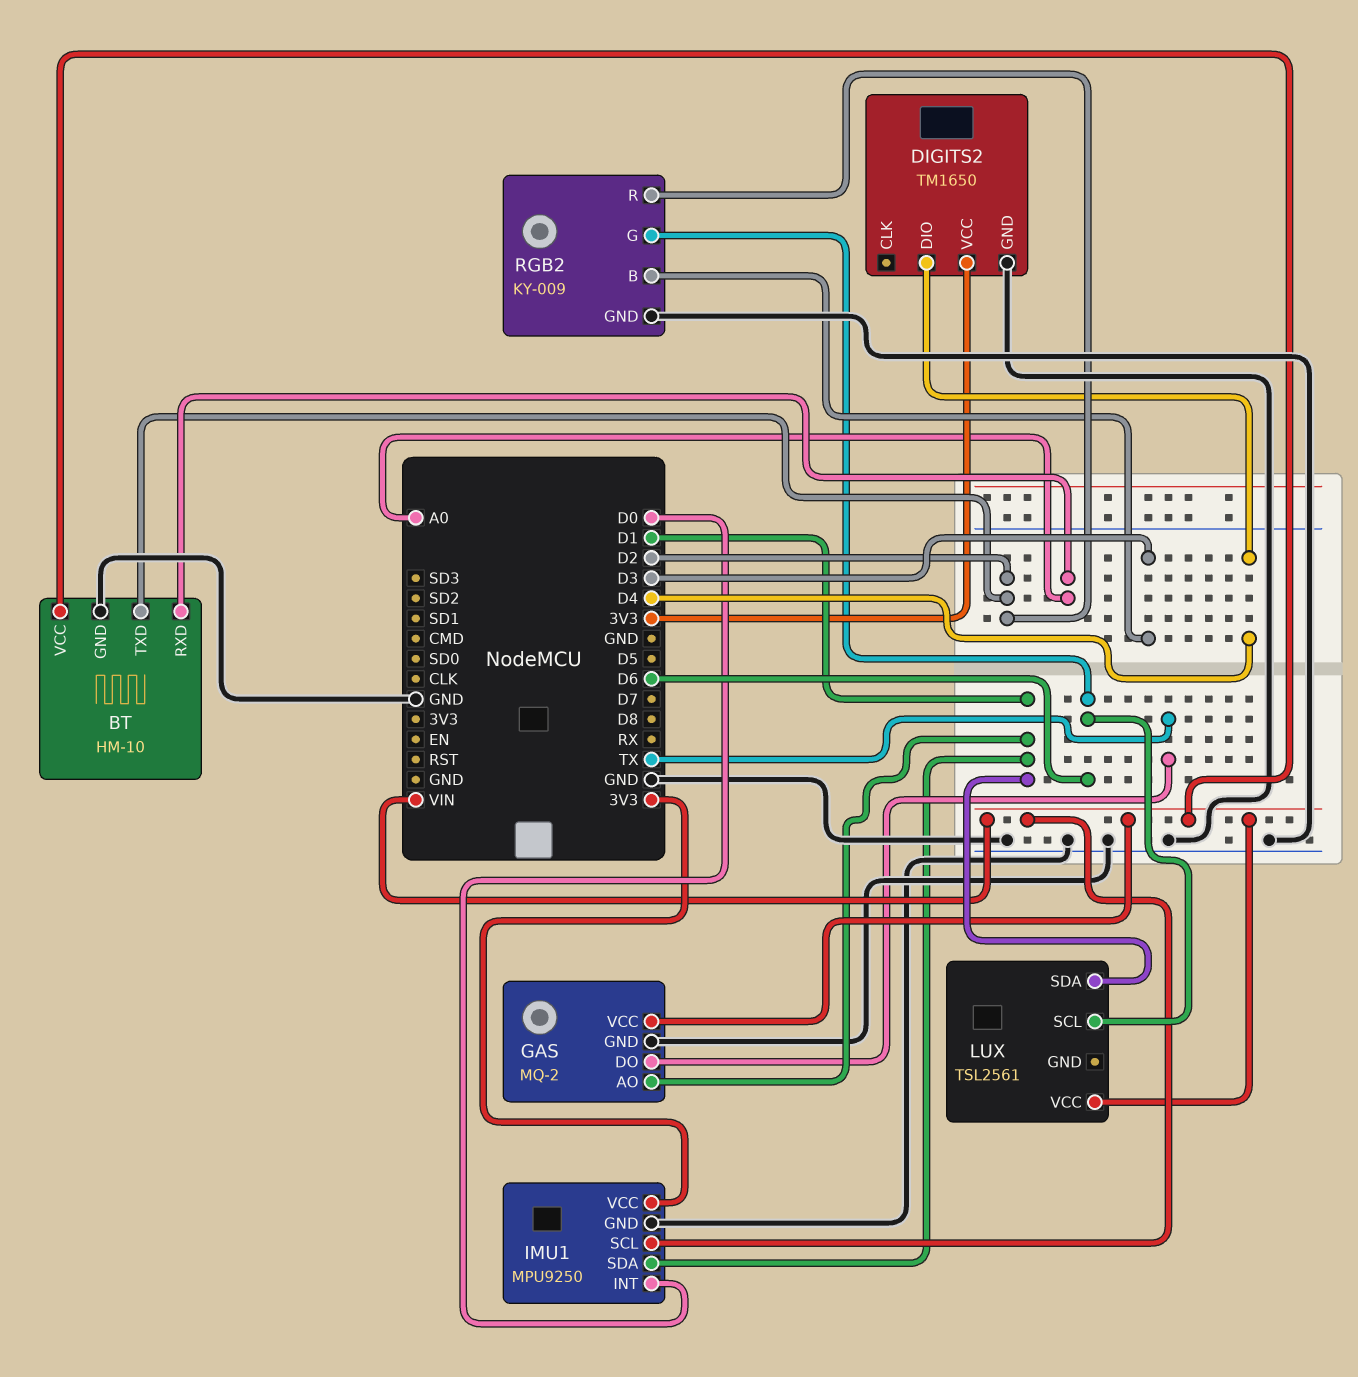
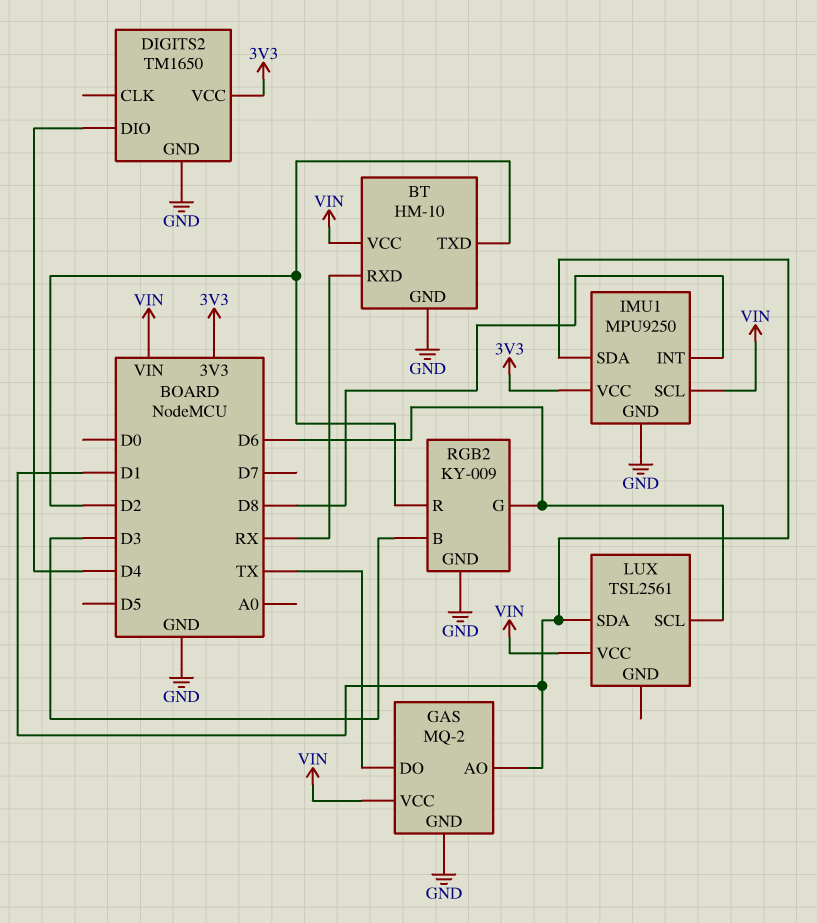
BT pin RXD: A0 -> RX
IMU1 pin INT: D0 -> D8

